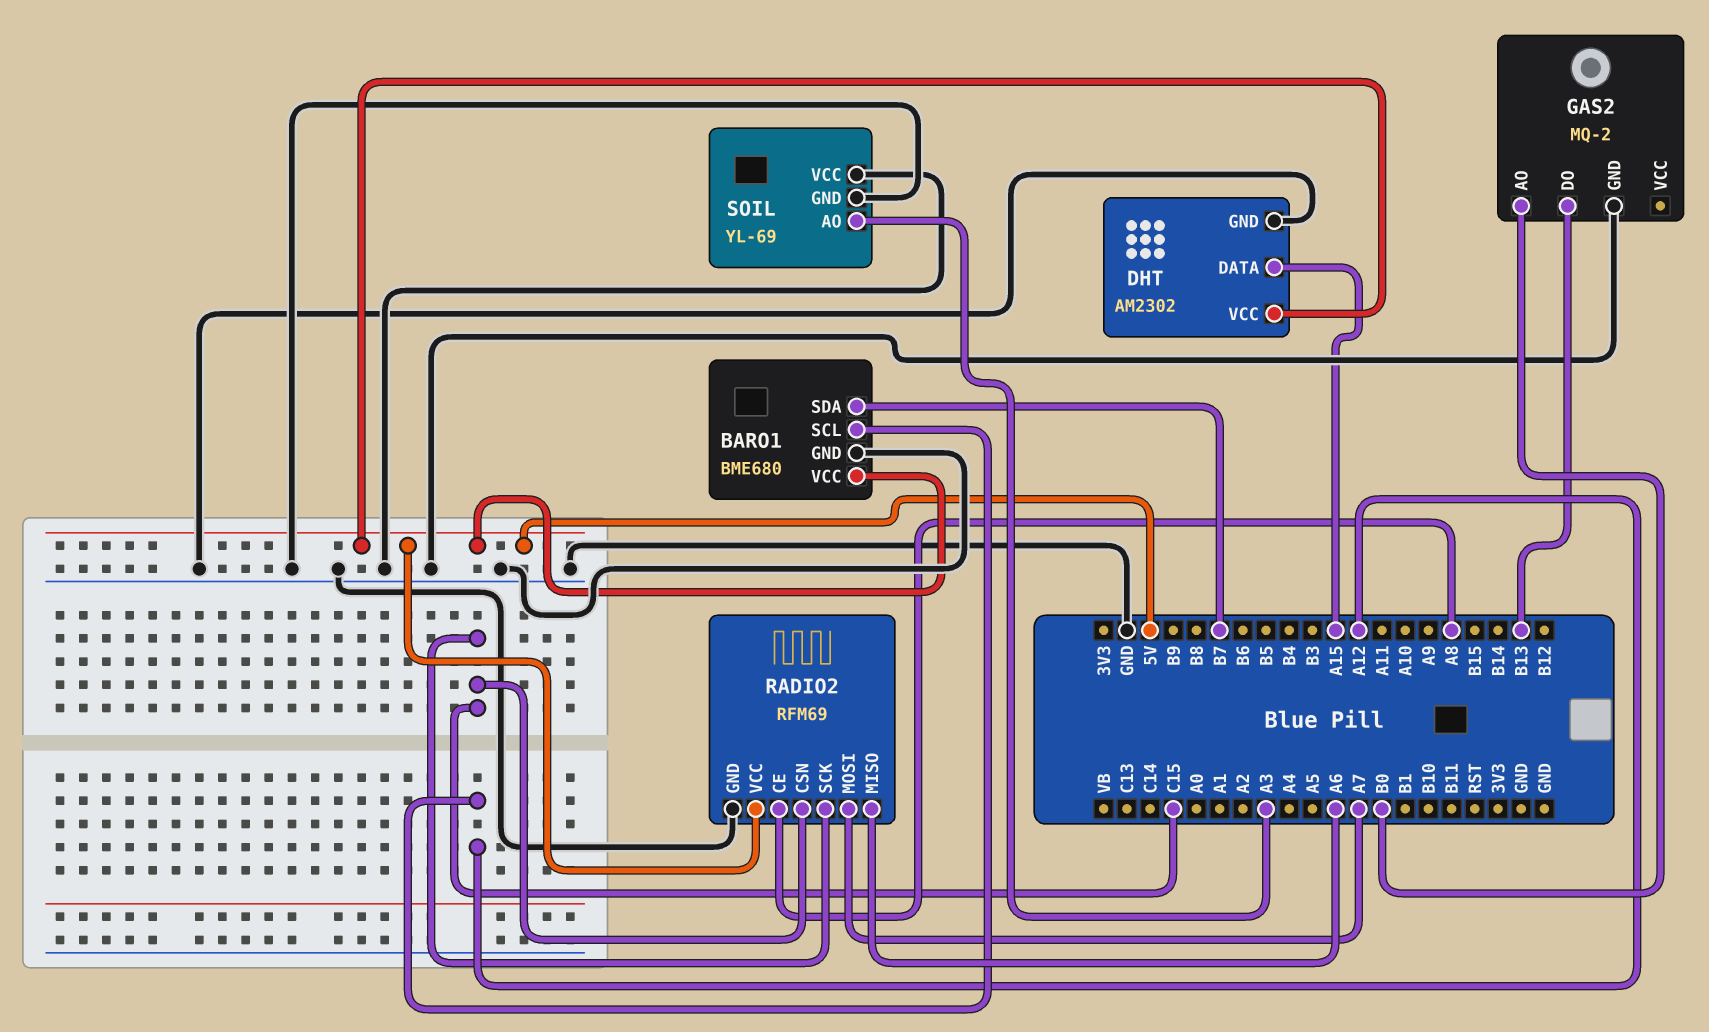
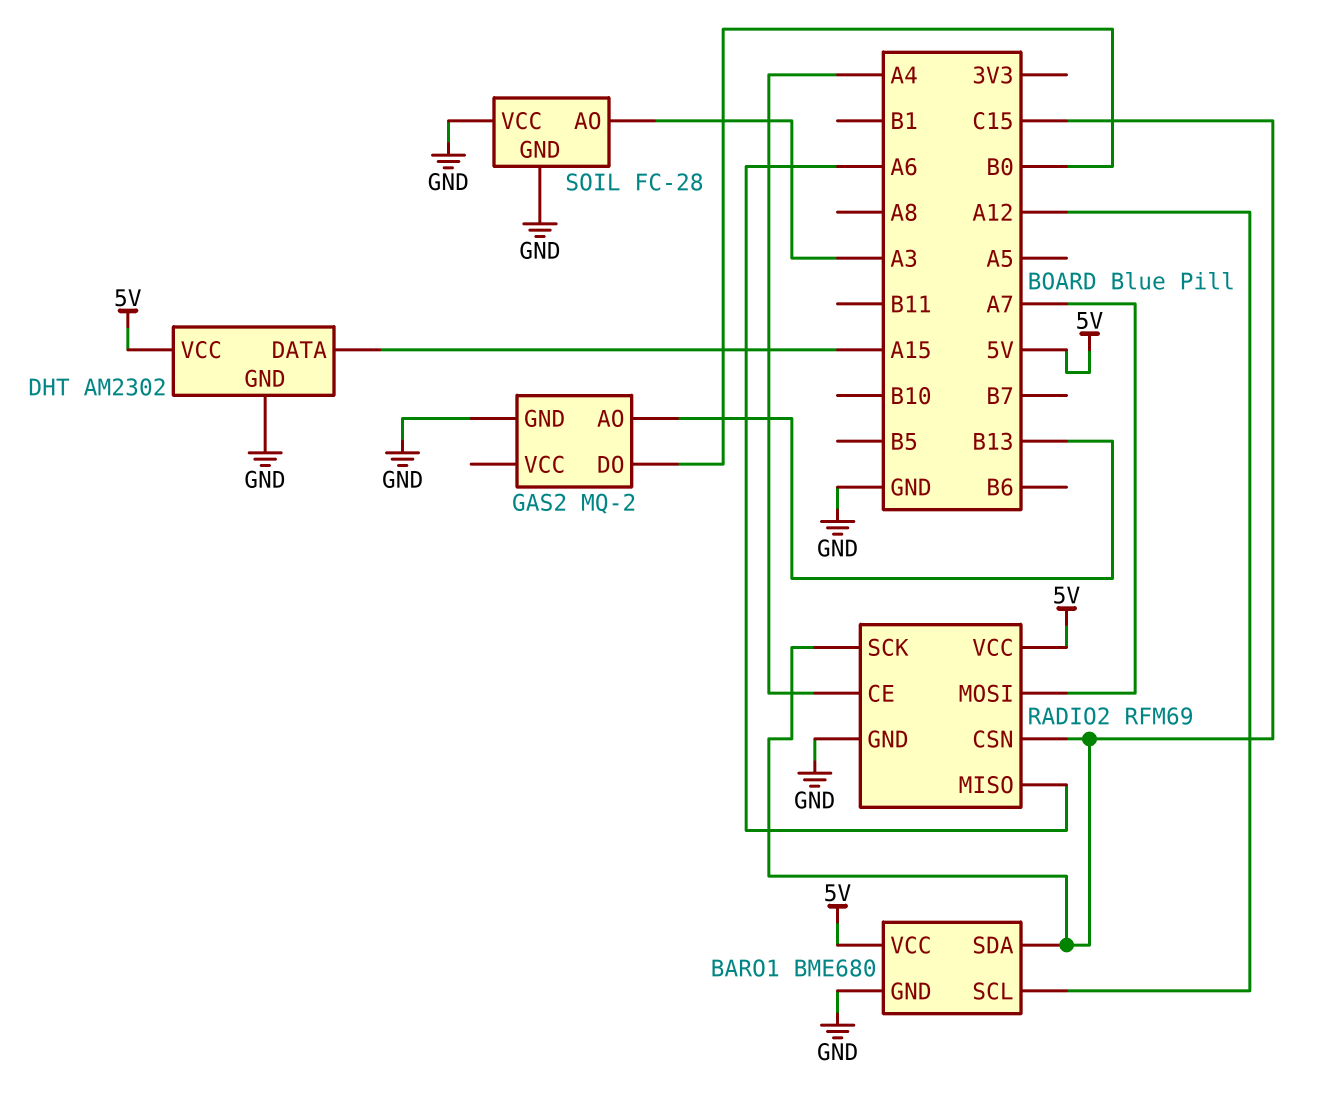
BARO1 pin SDA: B7 -> C15
GAS2 pin AO: B0 -> B13
GAS2 pin DO: B13 -> B0
RADIO2 pin CE: A8 -> A4
SOIL: YL-69 -> FC-28

